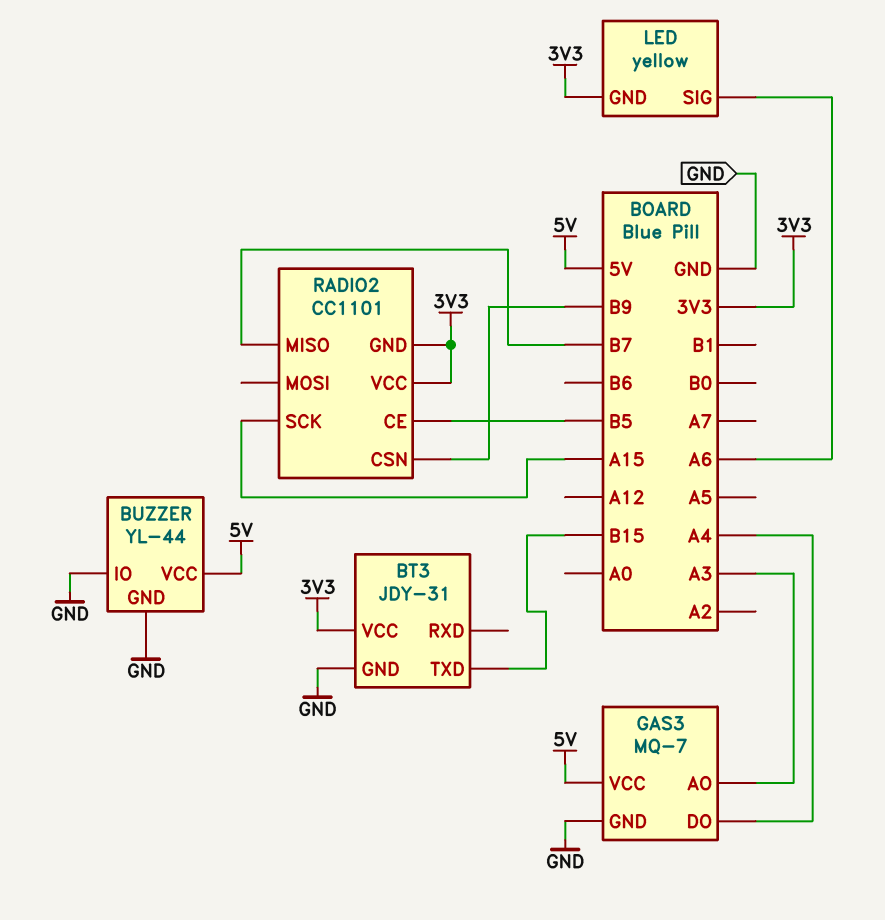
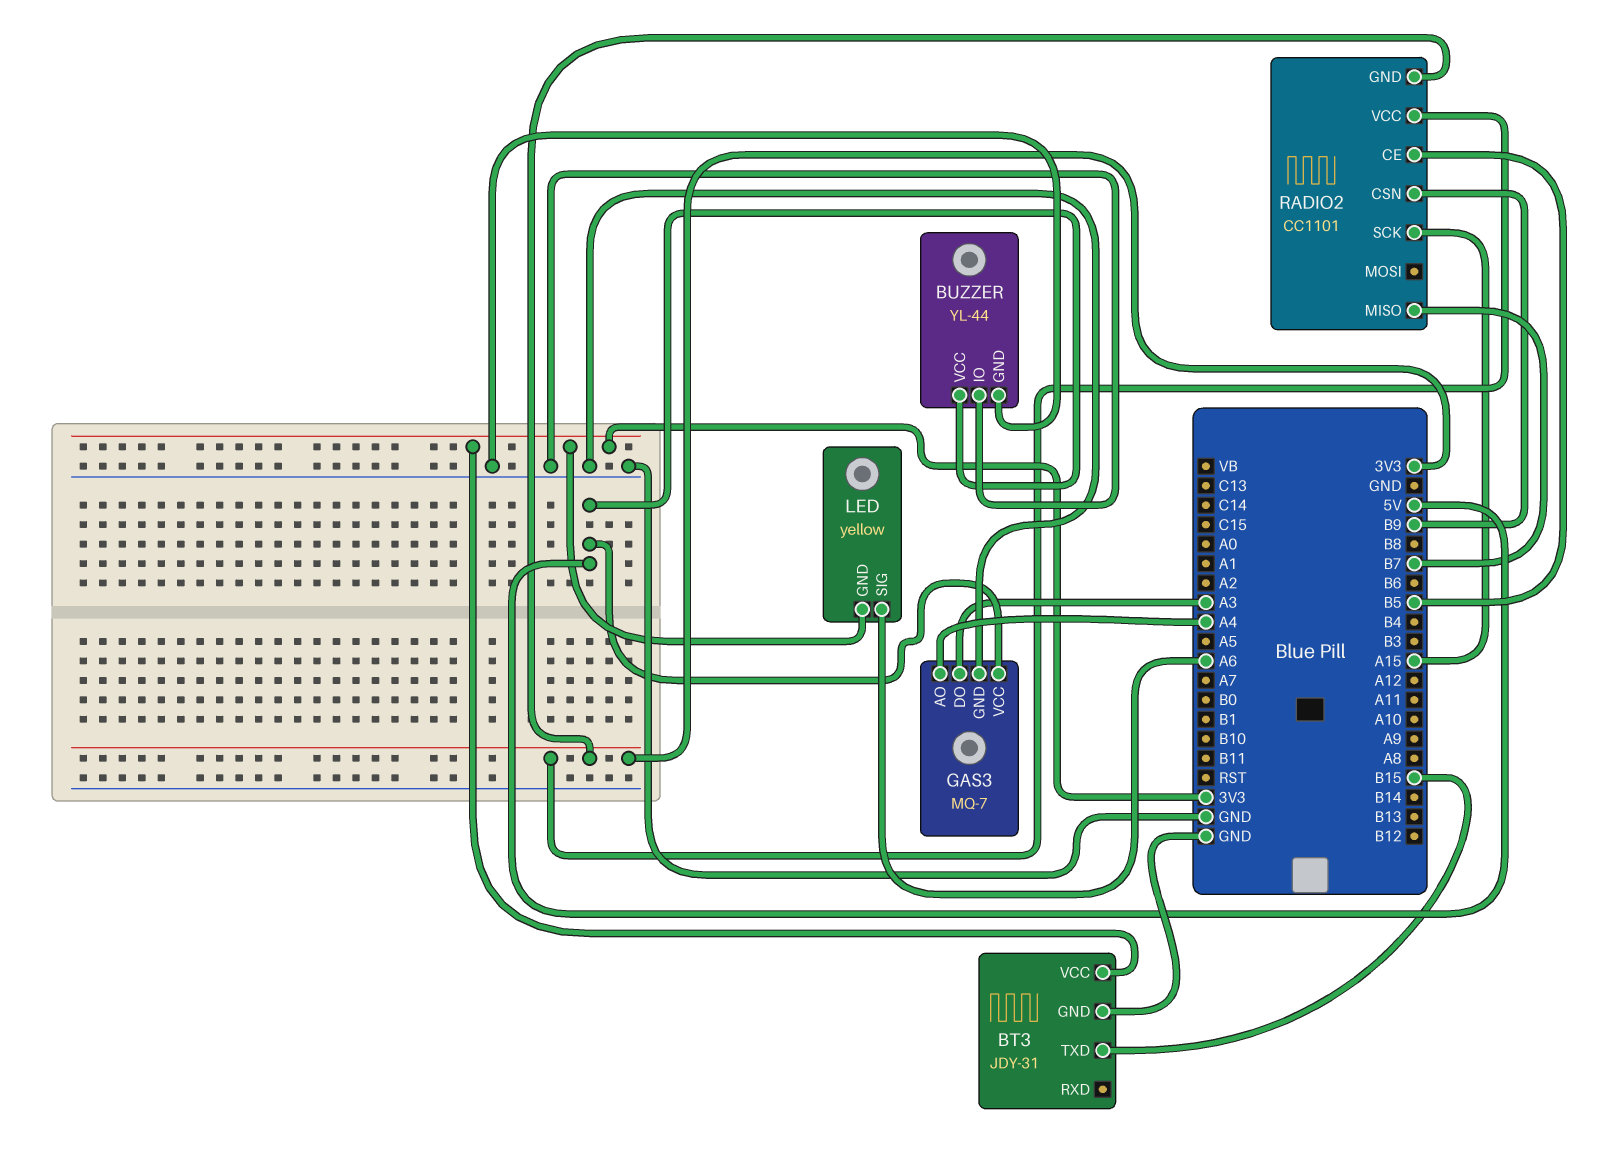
GAS3 pin AO: A3 -> A4
GAS3 pin DO: A4 -> A3

